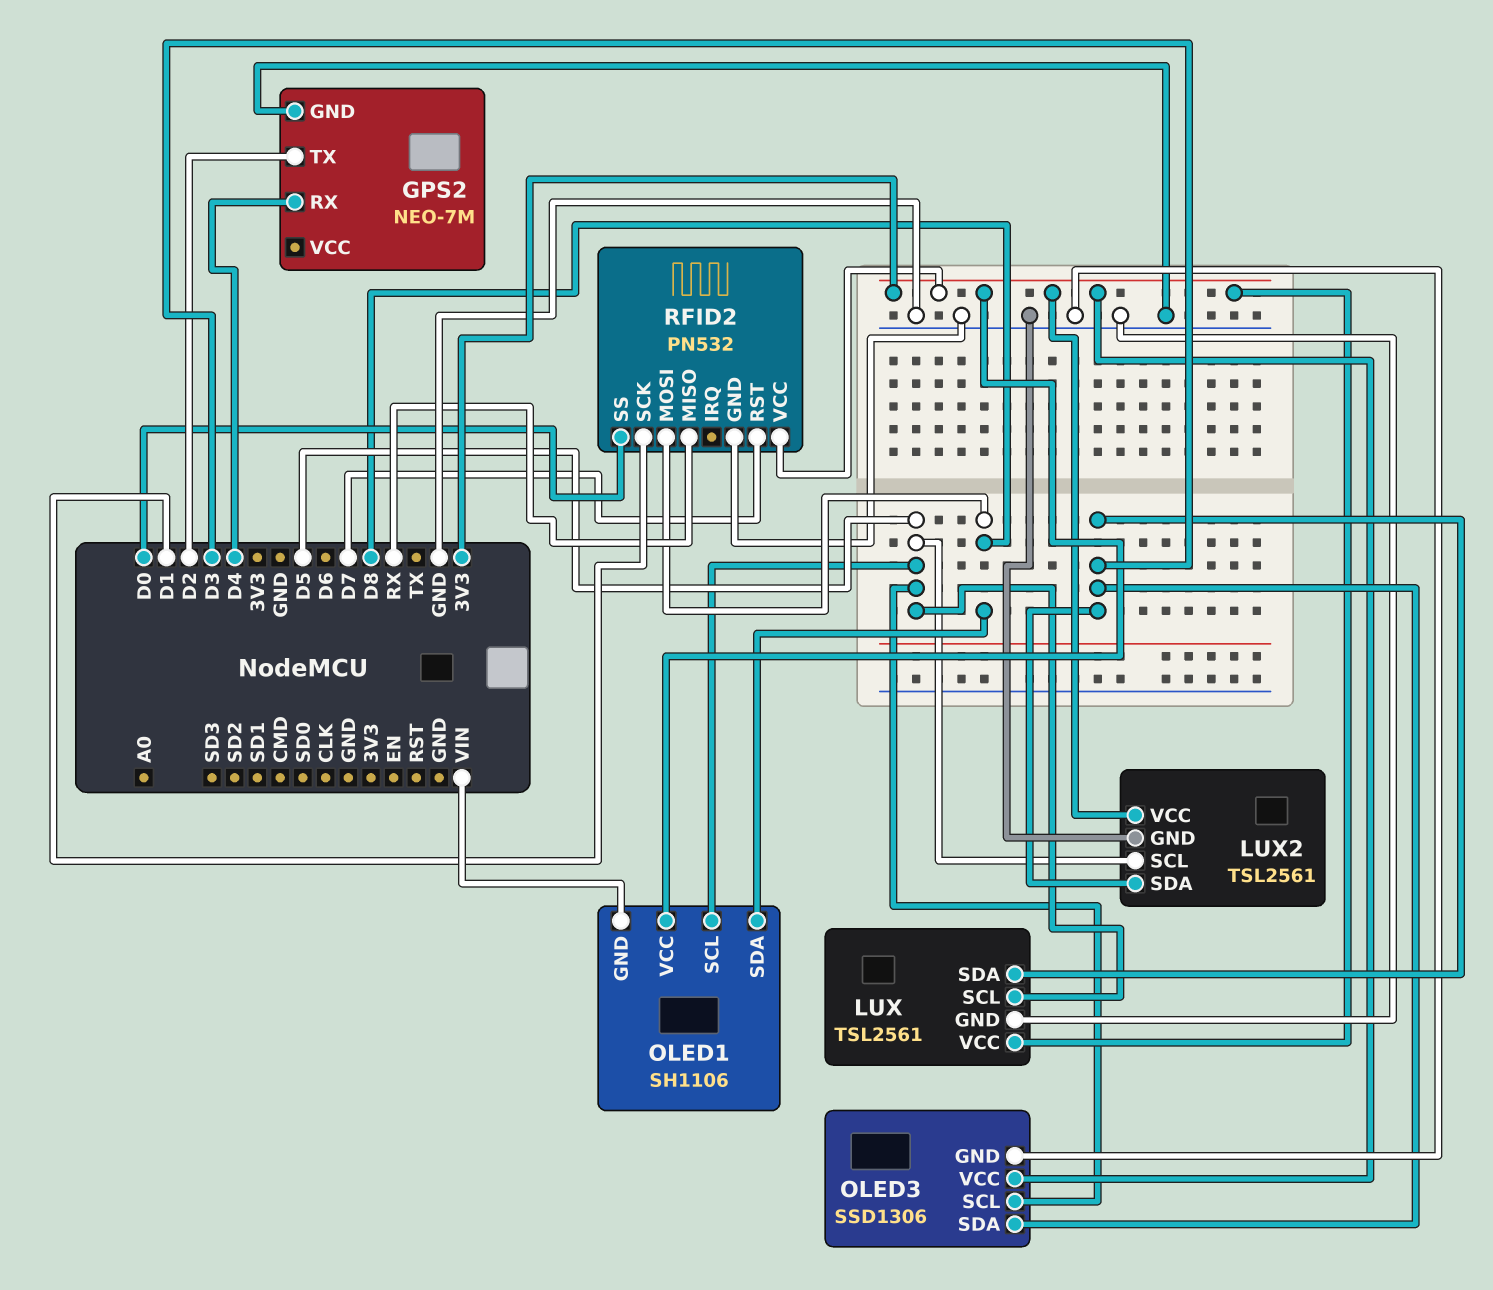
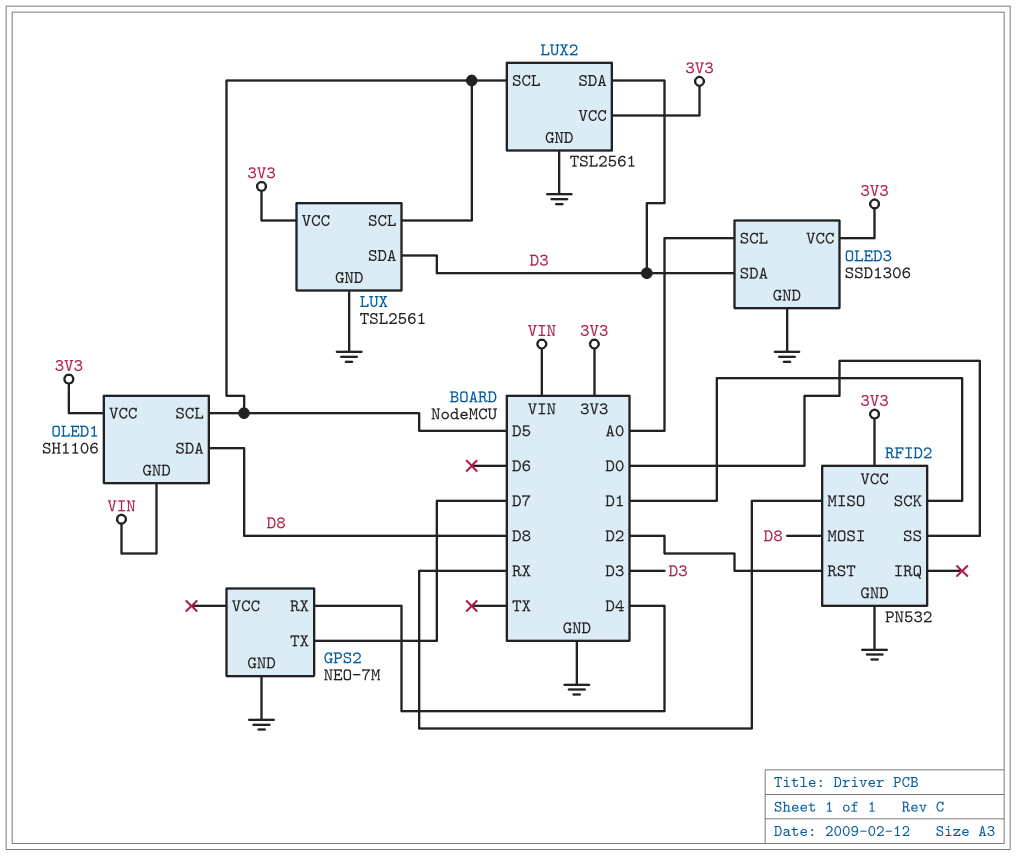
GPS2 pin TX: D2 -> D7
OLED3 pin SCL: D5 -> A0
RFID2 pin RST: D7 -> D2

